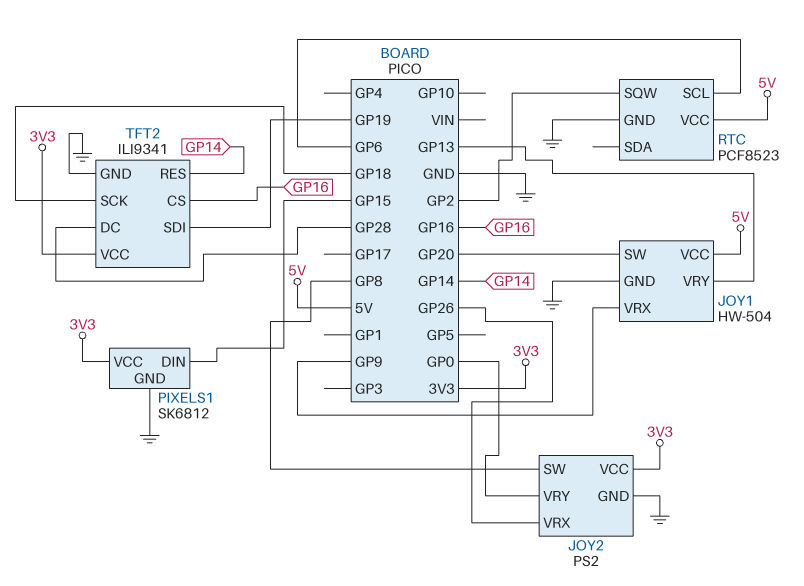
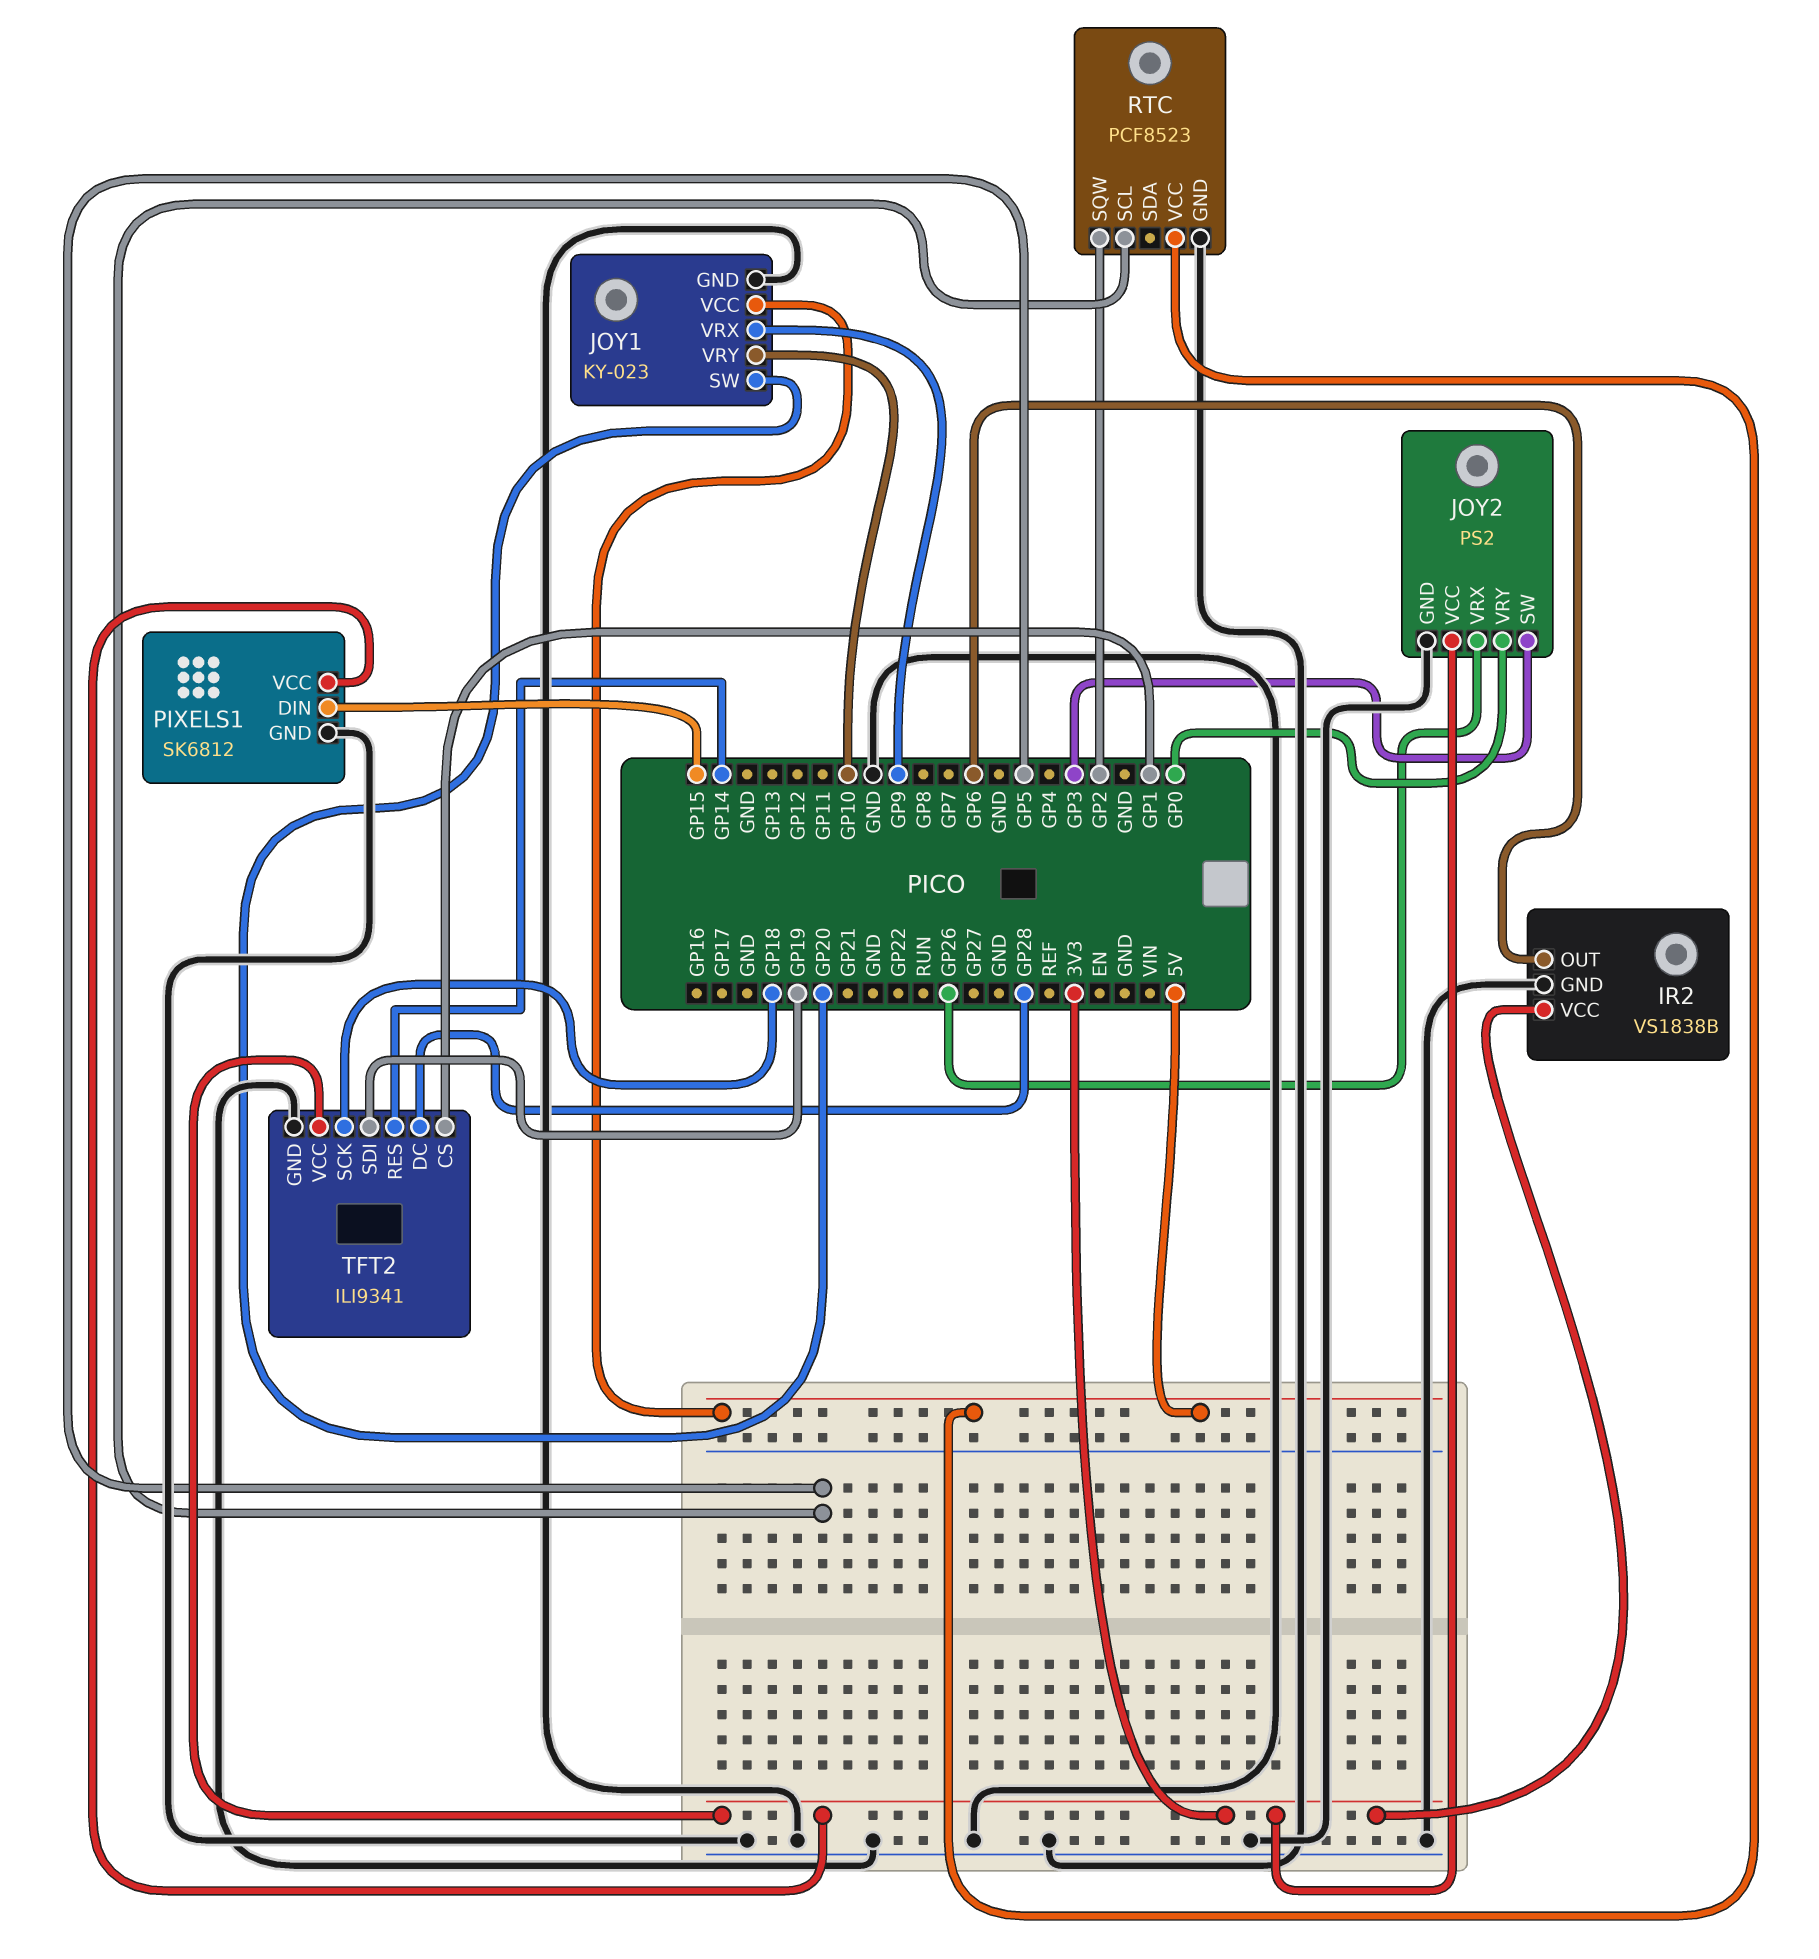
IR2: none -> VS1838B
IR2 pin GND: none -> GND
IR2 pin OUT: none -> GP6
IR2 pin VCC: none -> 3V3
JOY1: HW-504 -> KY-023
JOY1 pin VRY: GP13 -> GP10
JOY2 pin SW: GP8 -> GP3
RTC pin SCL: GP6 -> GP5
TFT2 pin CS: GP16 -> GP1

